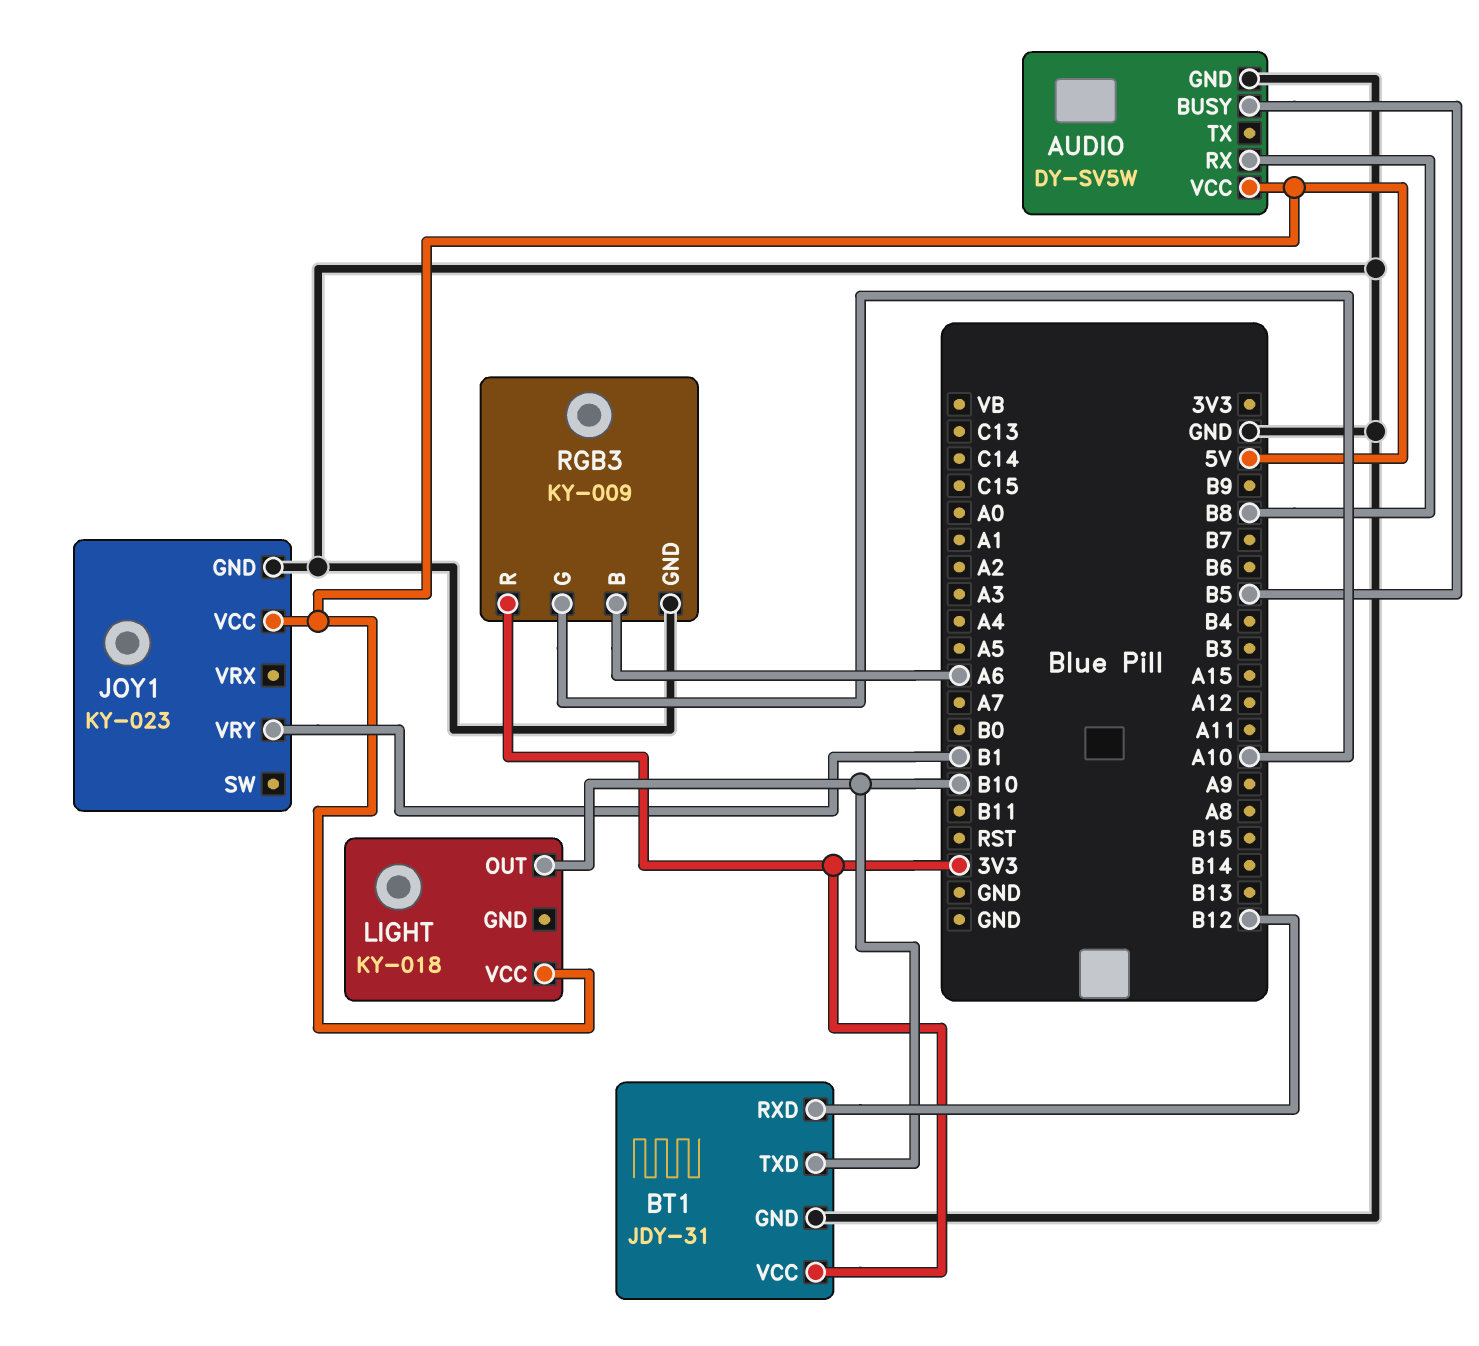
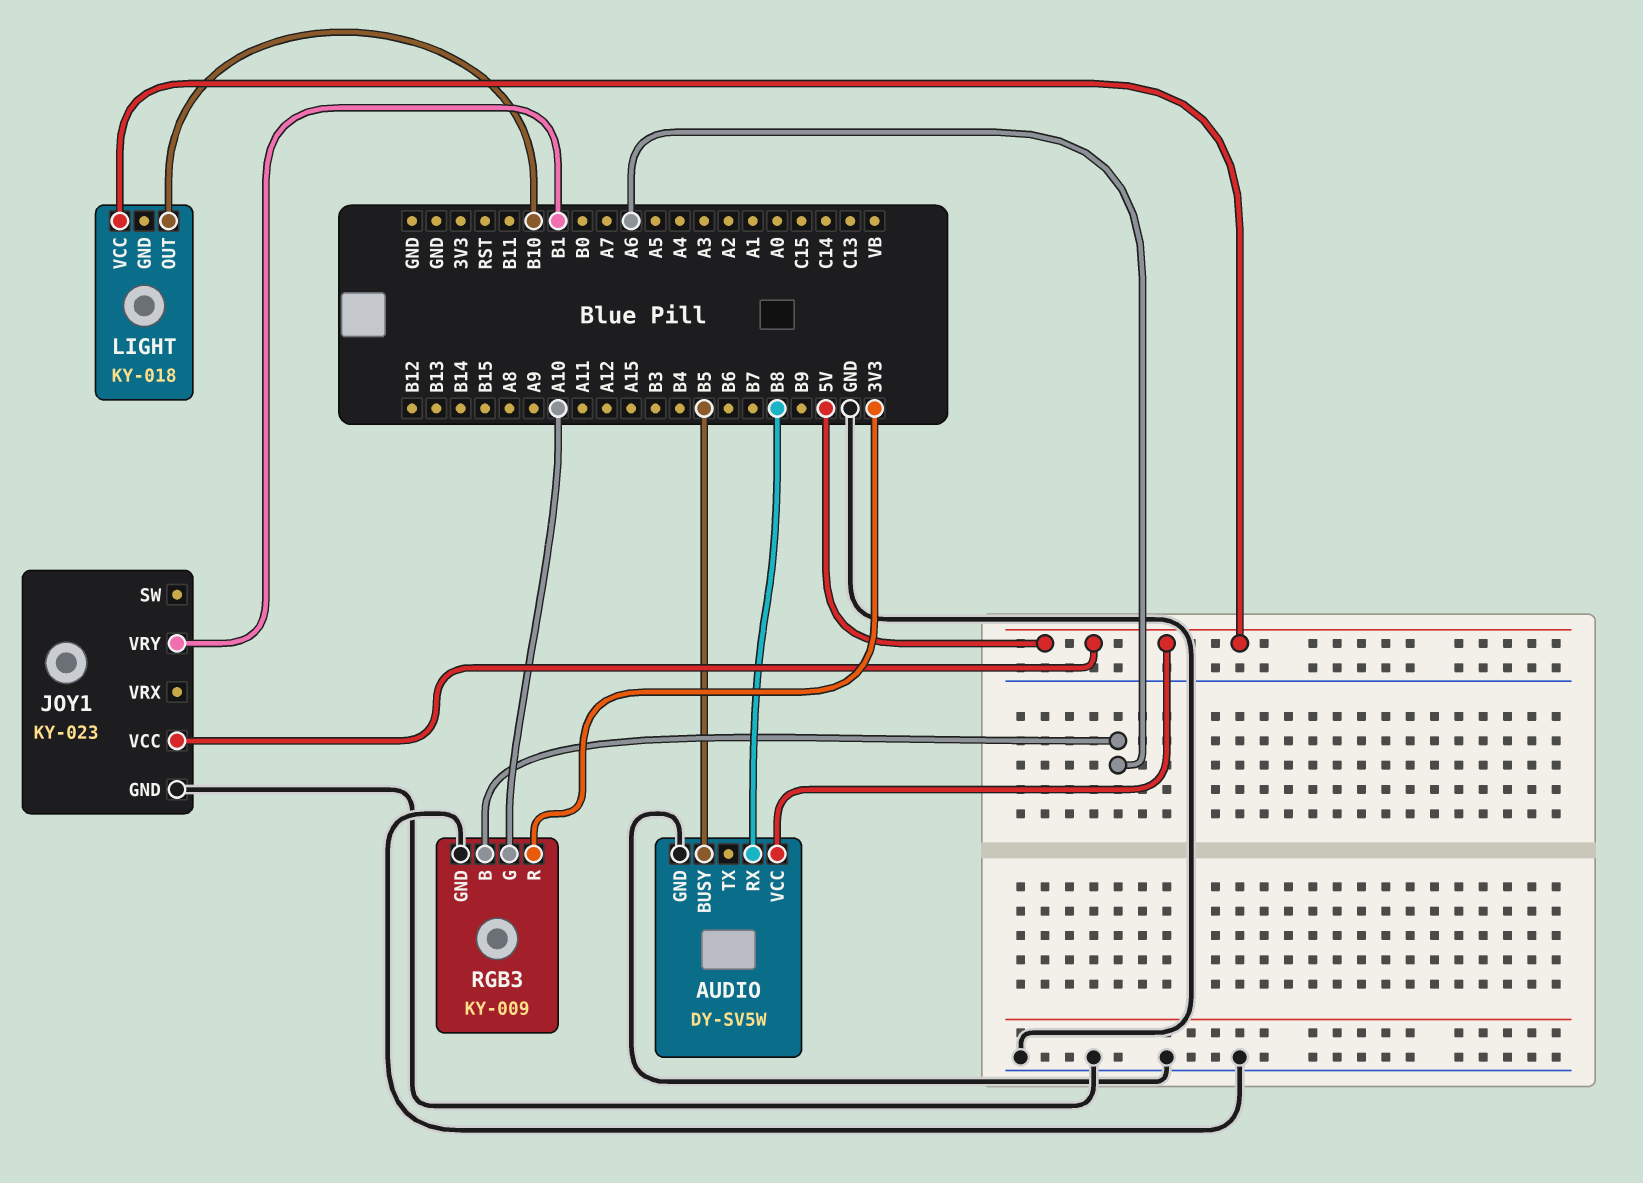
BT1: JDY-31 -> none
BT1 pin GND: GND -> none
BT1 pin RXD: B12 -> none
BT1 pin TXD: B10 -> none
BT1 pin VCC: 3V3 -> none

